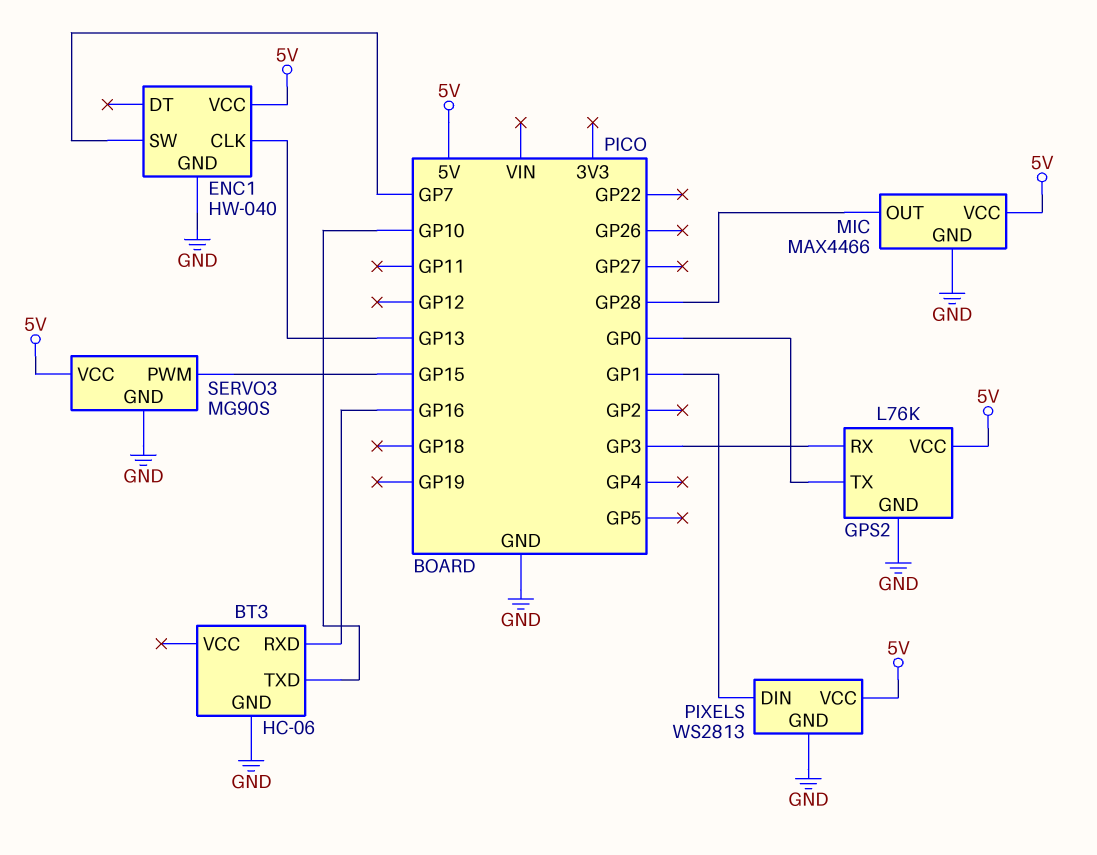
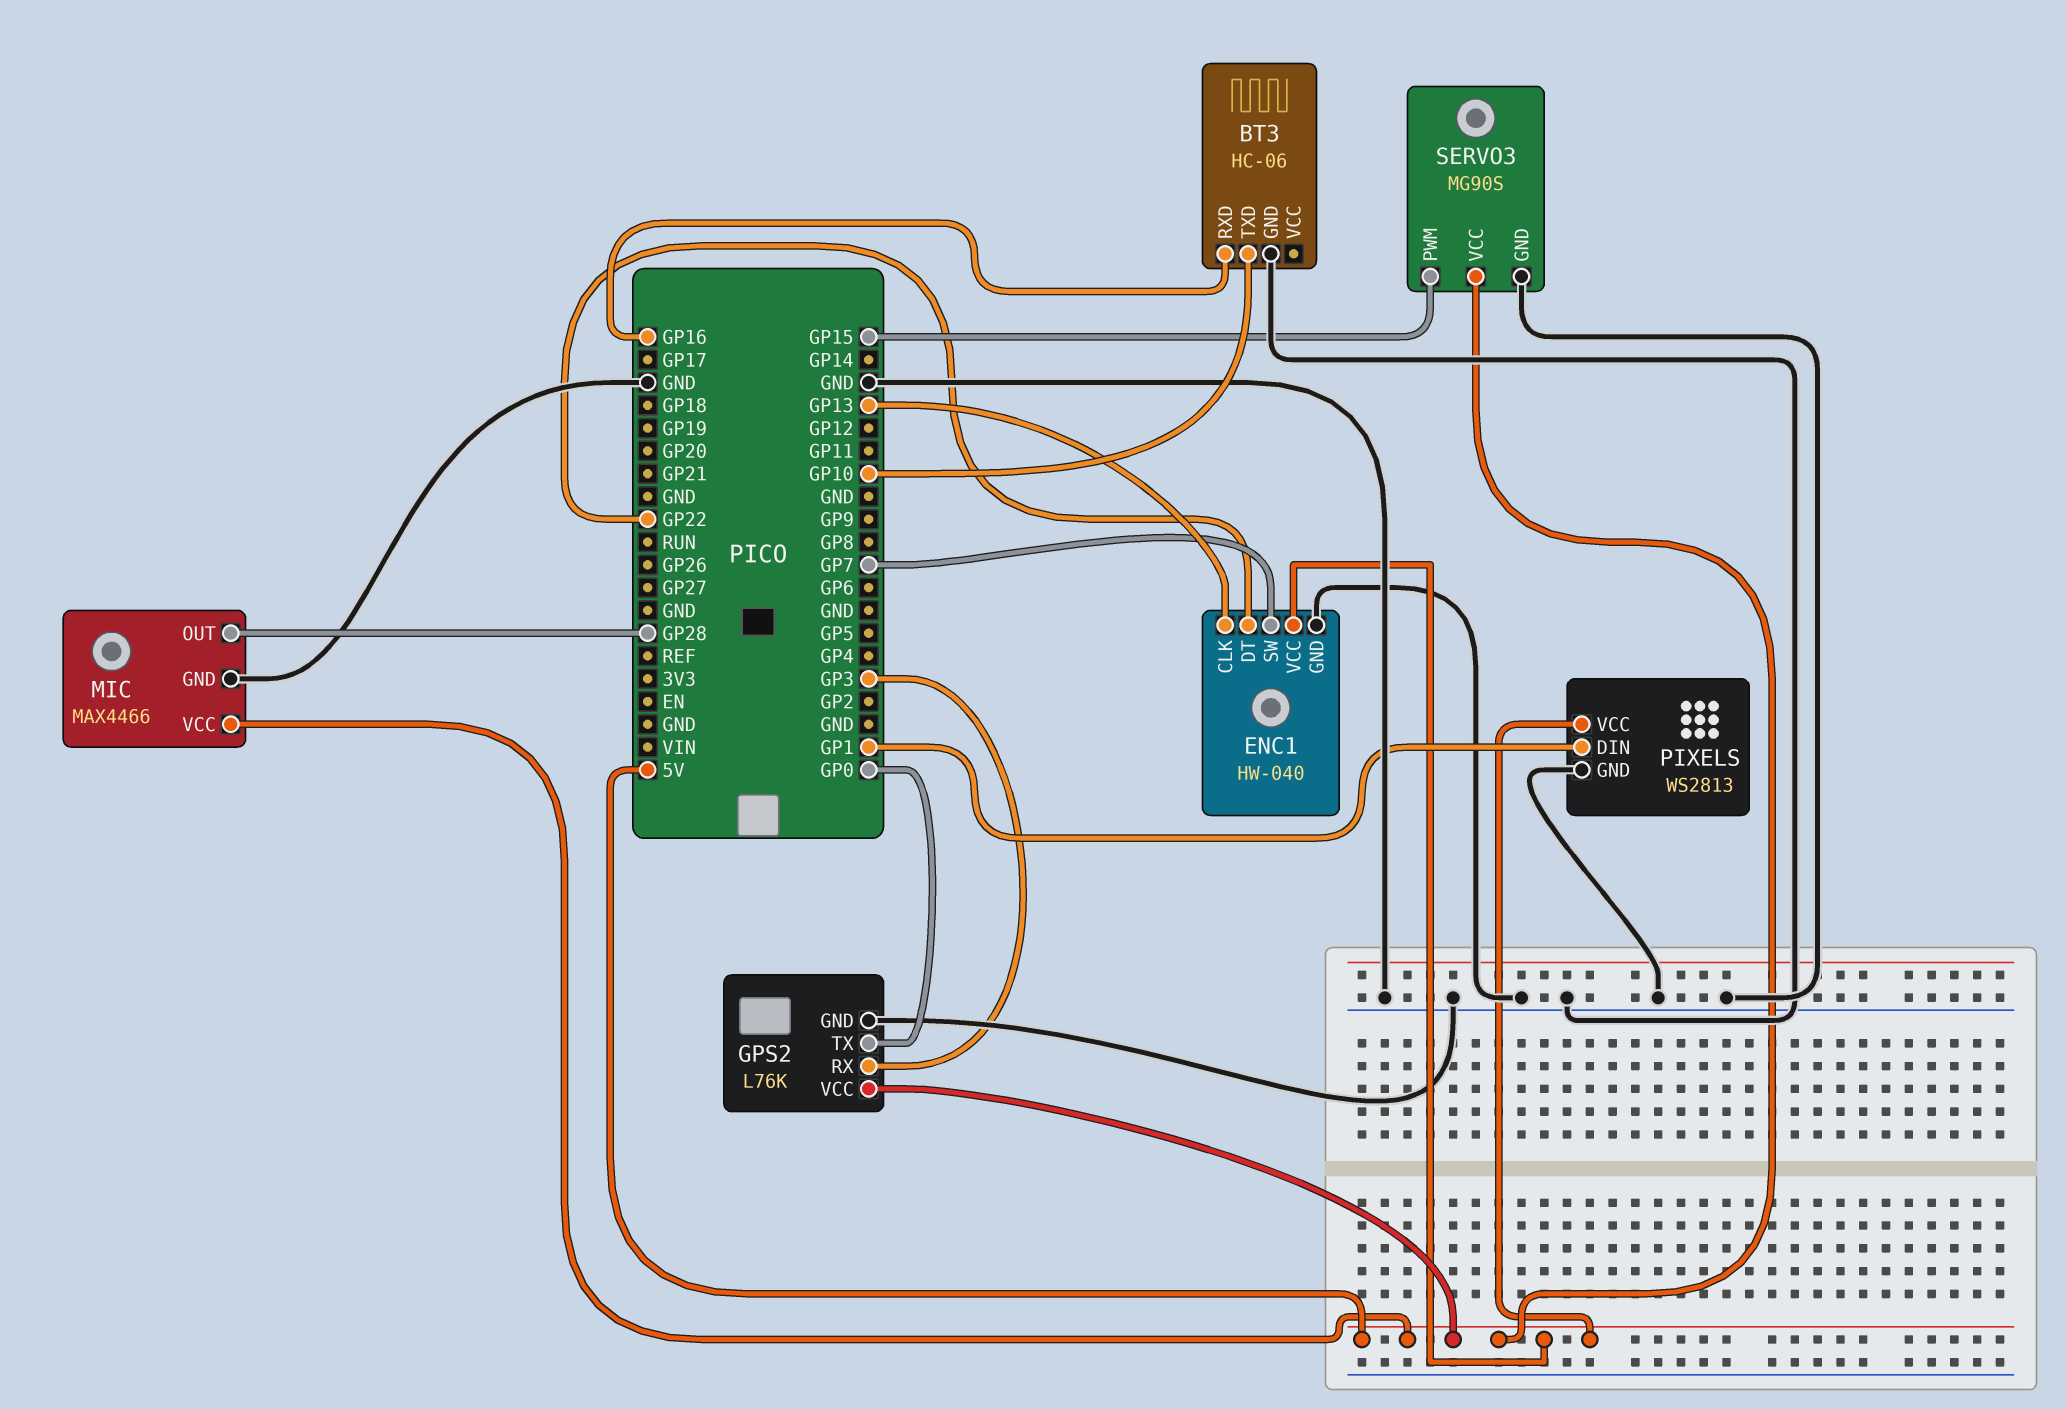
ENC1 pin DT: none -> GP22

